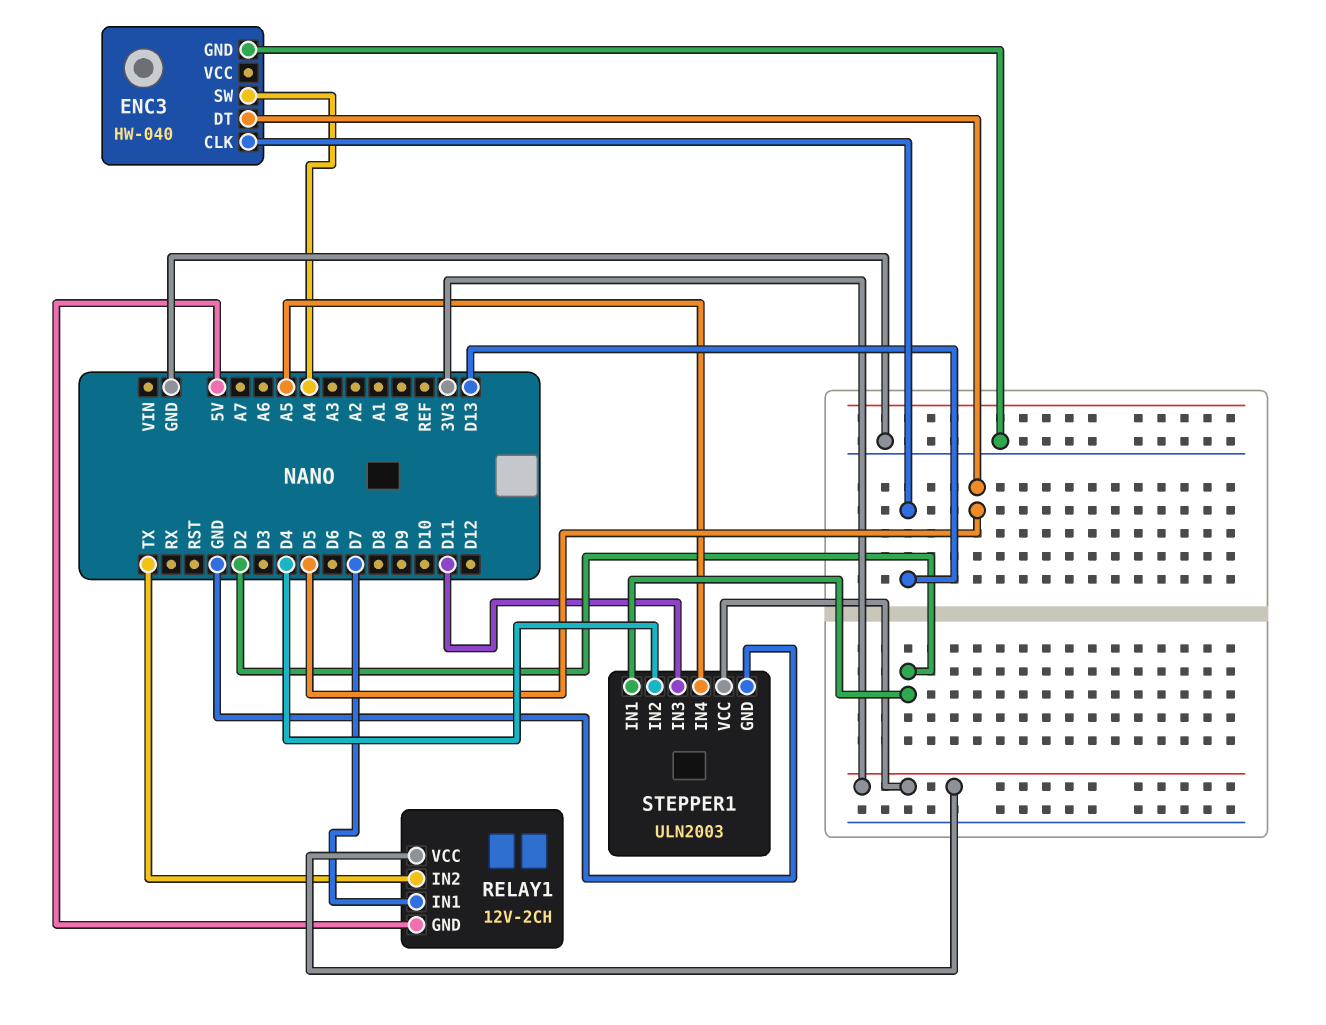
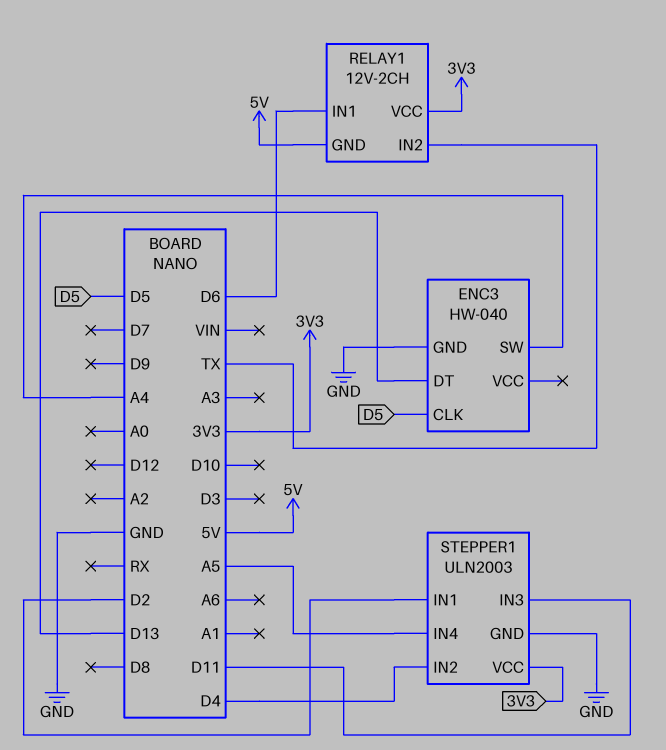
ENC3 pin CLK: D13 -> D5
ENC3 pin DT: D5 -> D13
RELAY1 pin IN1: D7 -> D6

